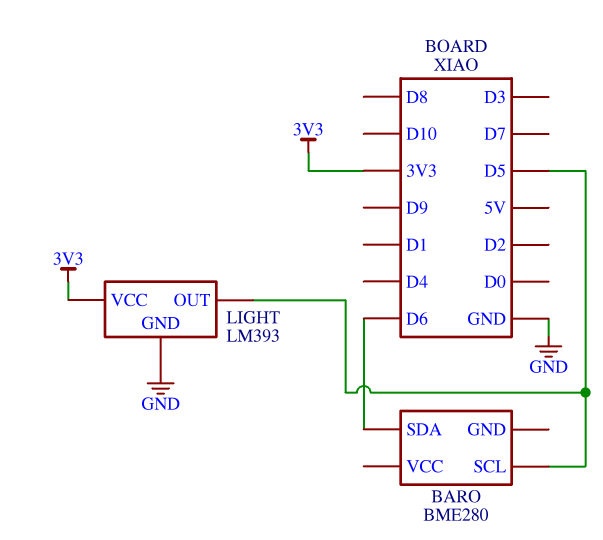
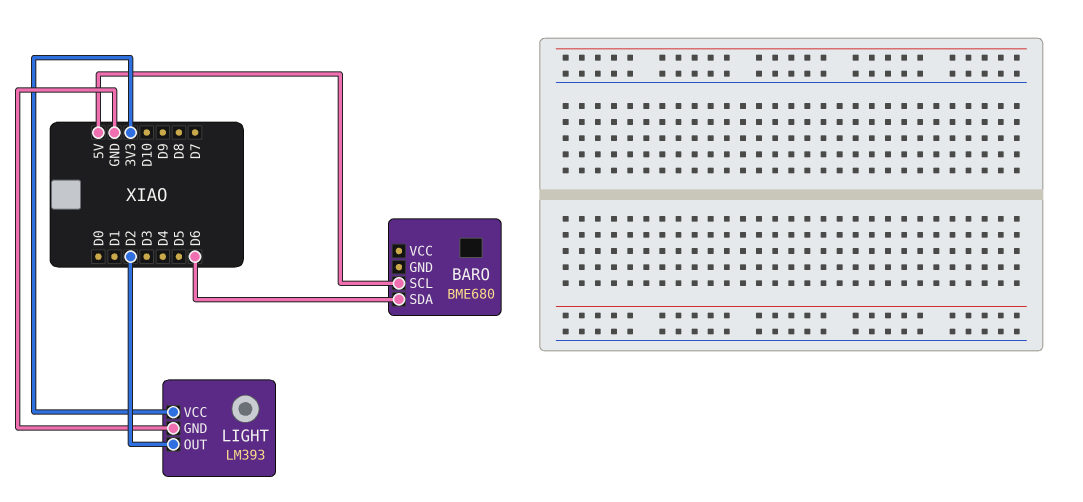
BARO: BME280 -> BME680
BARO pin SCL: D5 -> 5V
LIGHT pin OUT: D5 -> D2

